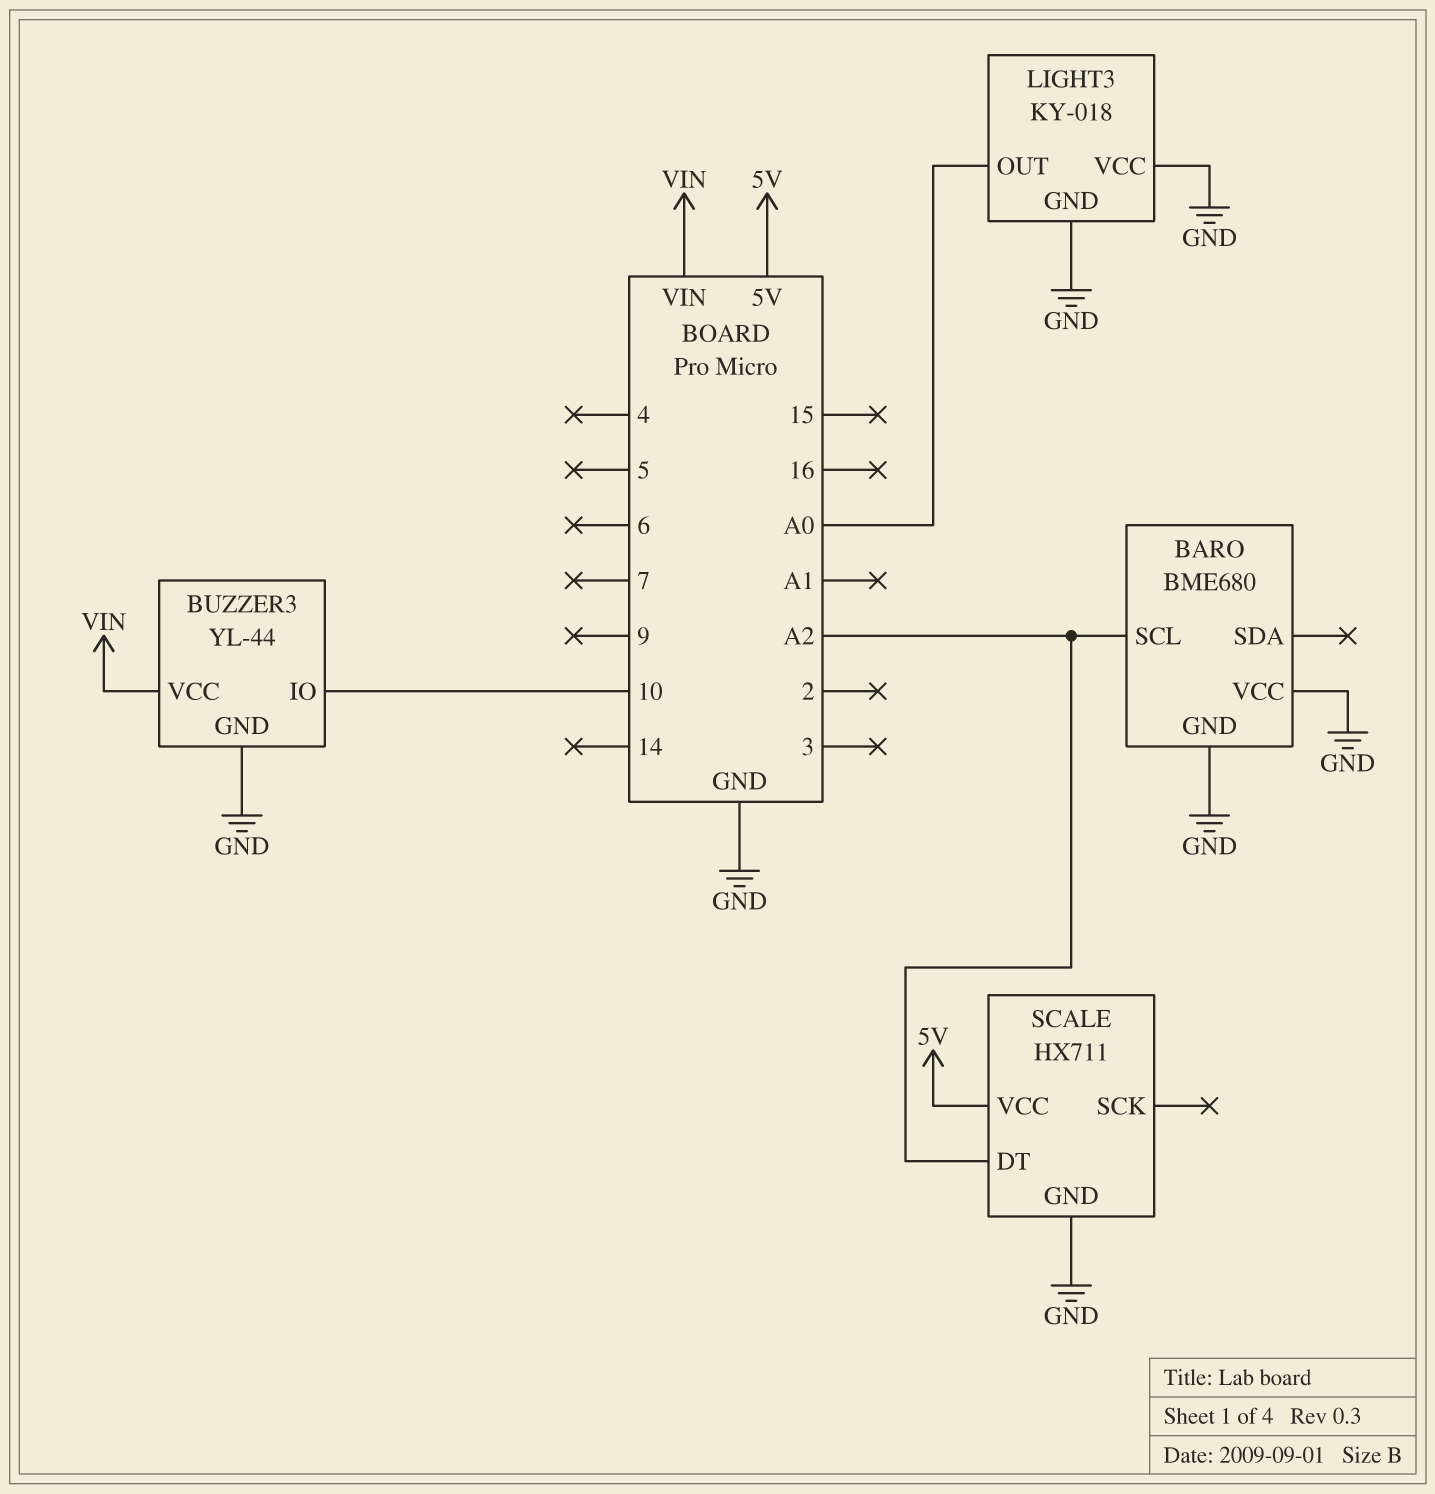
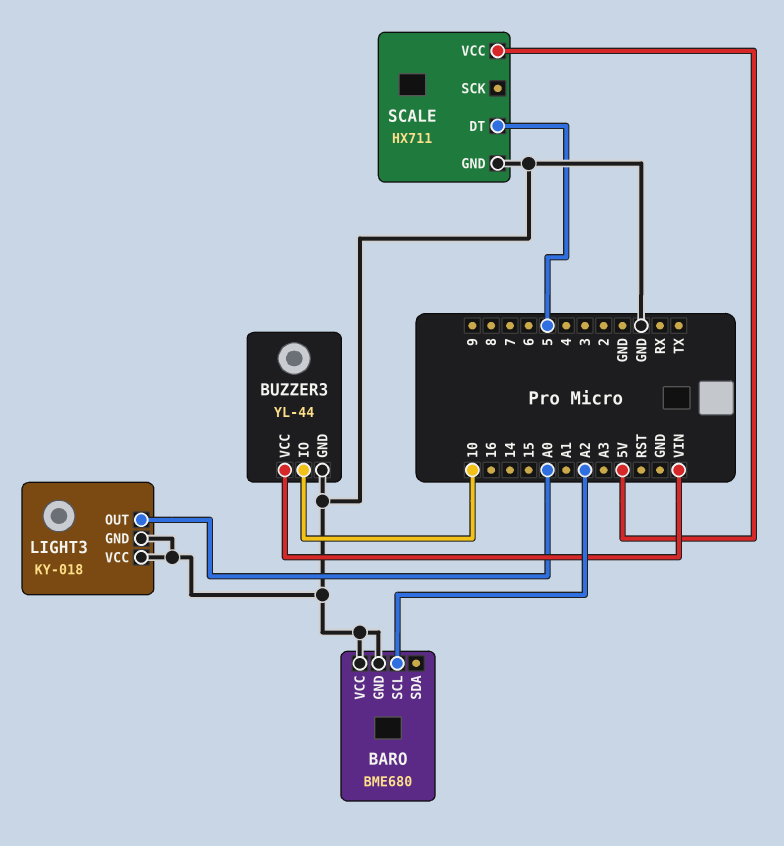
SCALE pin DT: A2 -> 5

